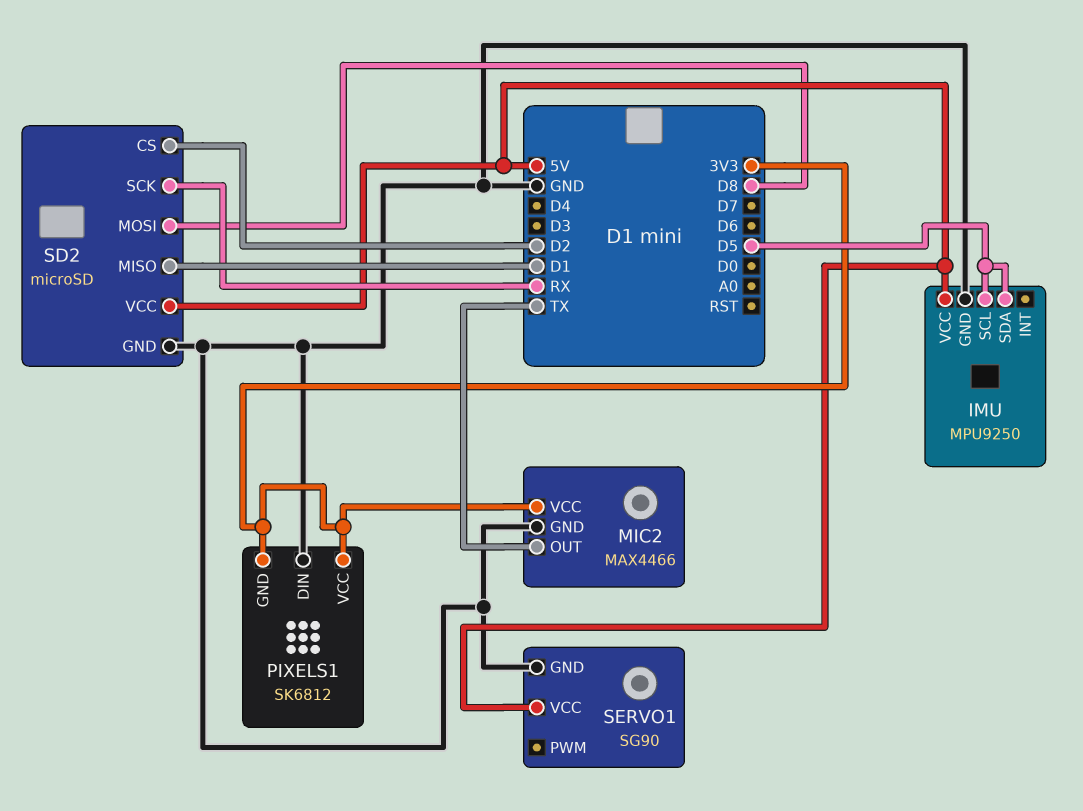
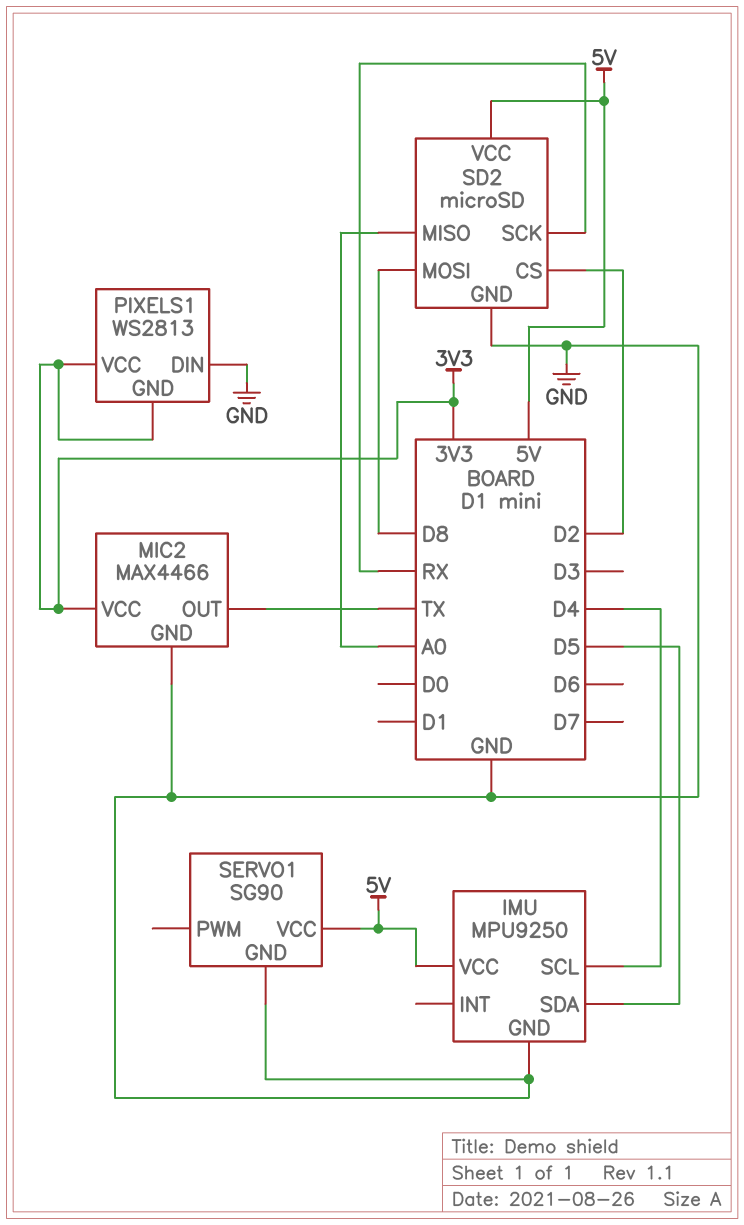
IMU pin SCL: D5 -> D4
PIXELS1: SK6812 -> WS2813
SD2 pin MISO: D1 -> A0

